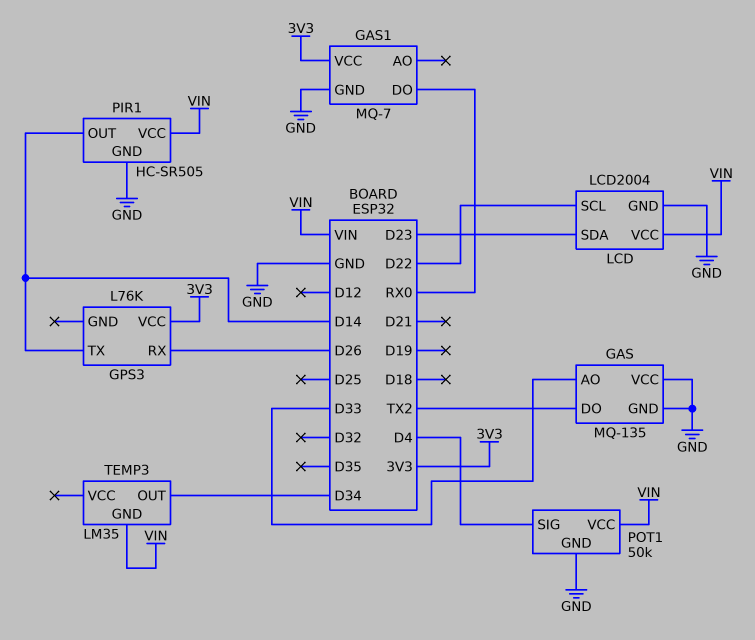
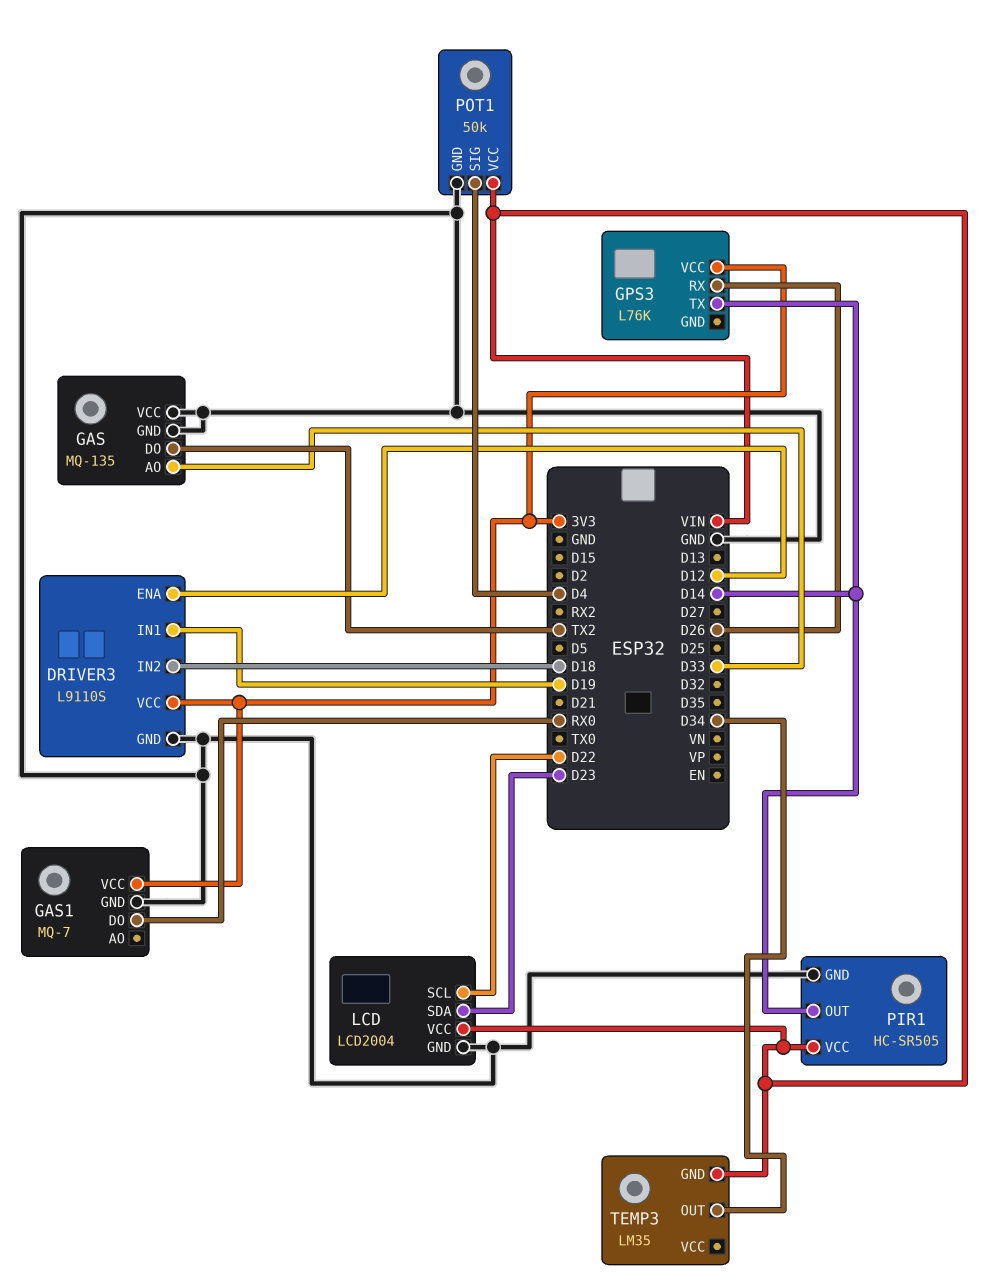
DRIVER3: none -> L9110S
DRIVER3 pin ENA: none -> D12
DRIVER3 pin GND: none -> GND
DRIVER3 pin IN1: none -> D19
DRIVER3 pin IN2: none -> D18
DRIVER3 pin VCC: none -> 3V3

